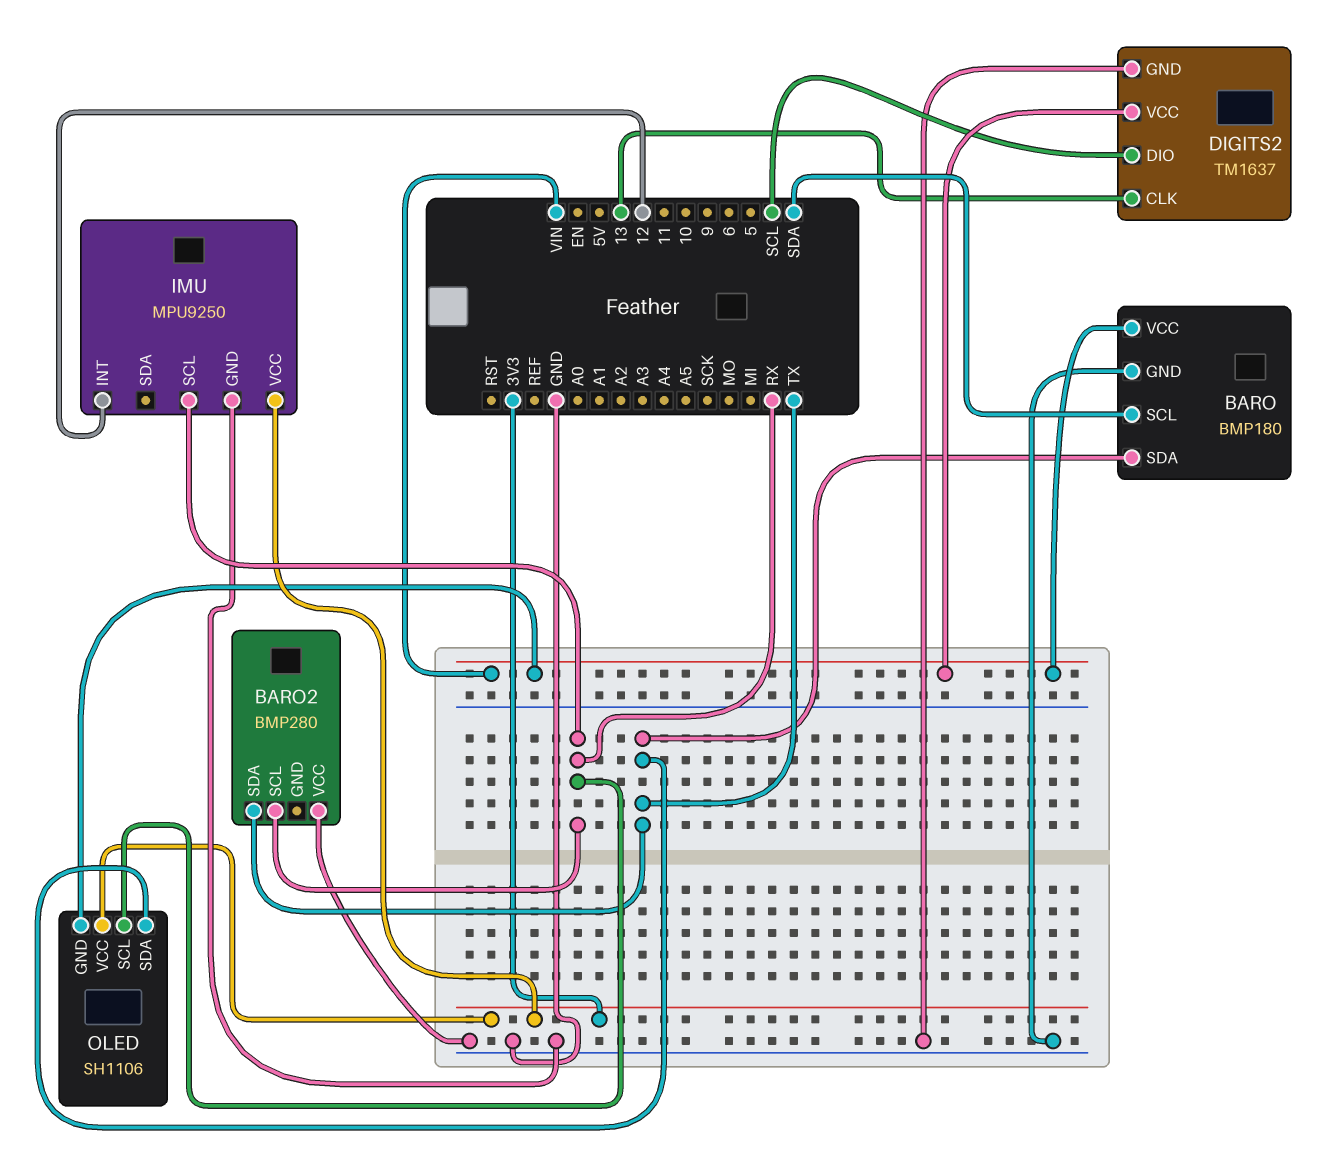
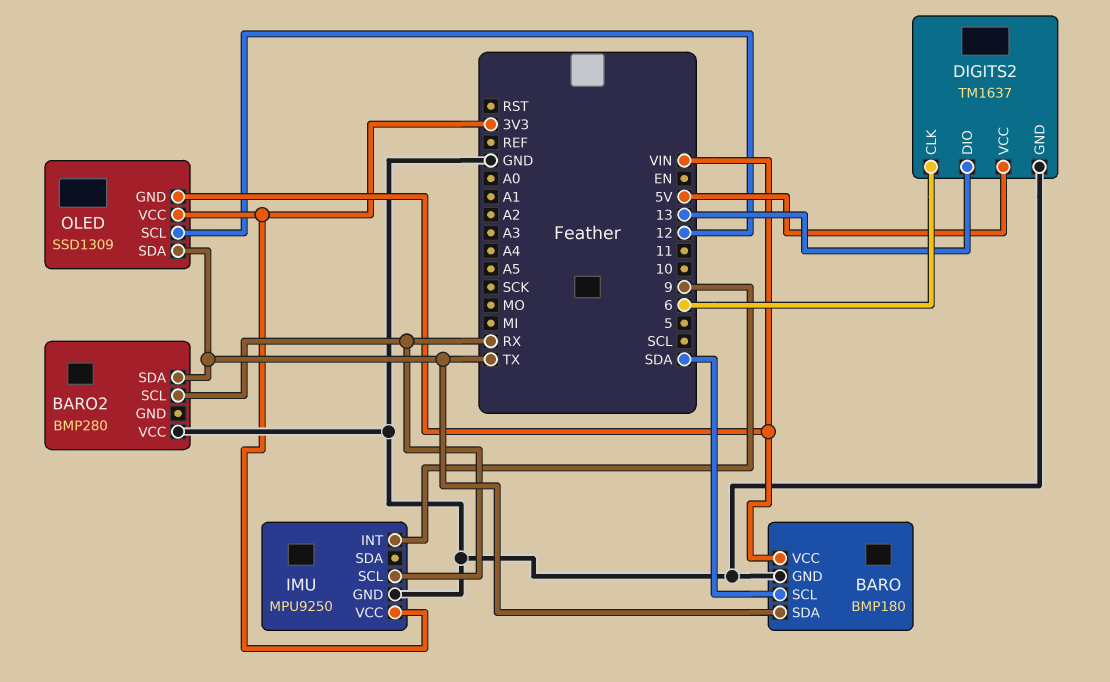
DIGITS2 pin CLK: 13 -> 6
DIGITS2 pin DIO: SCL -> 13
DIGITS2 pin VCC: VIN -> 5V
IMU pin INT: 12 -> 9
OLED: SH1106 -> SSD1309
OLED pin SCL: RX -> 12

